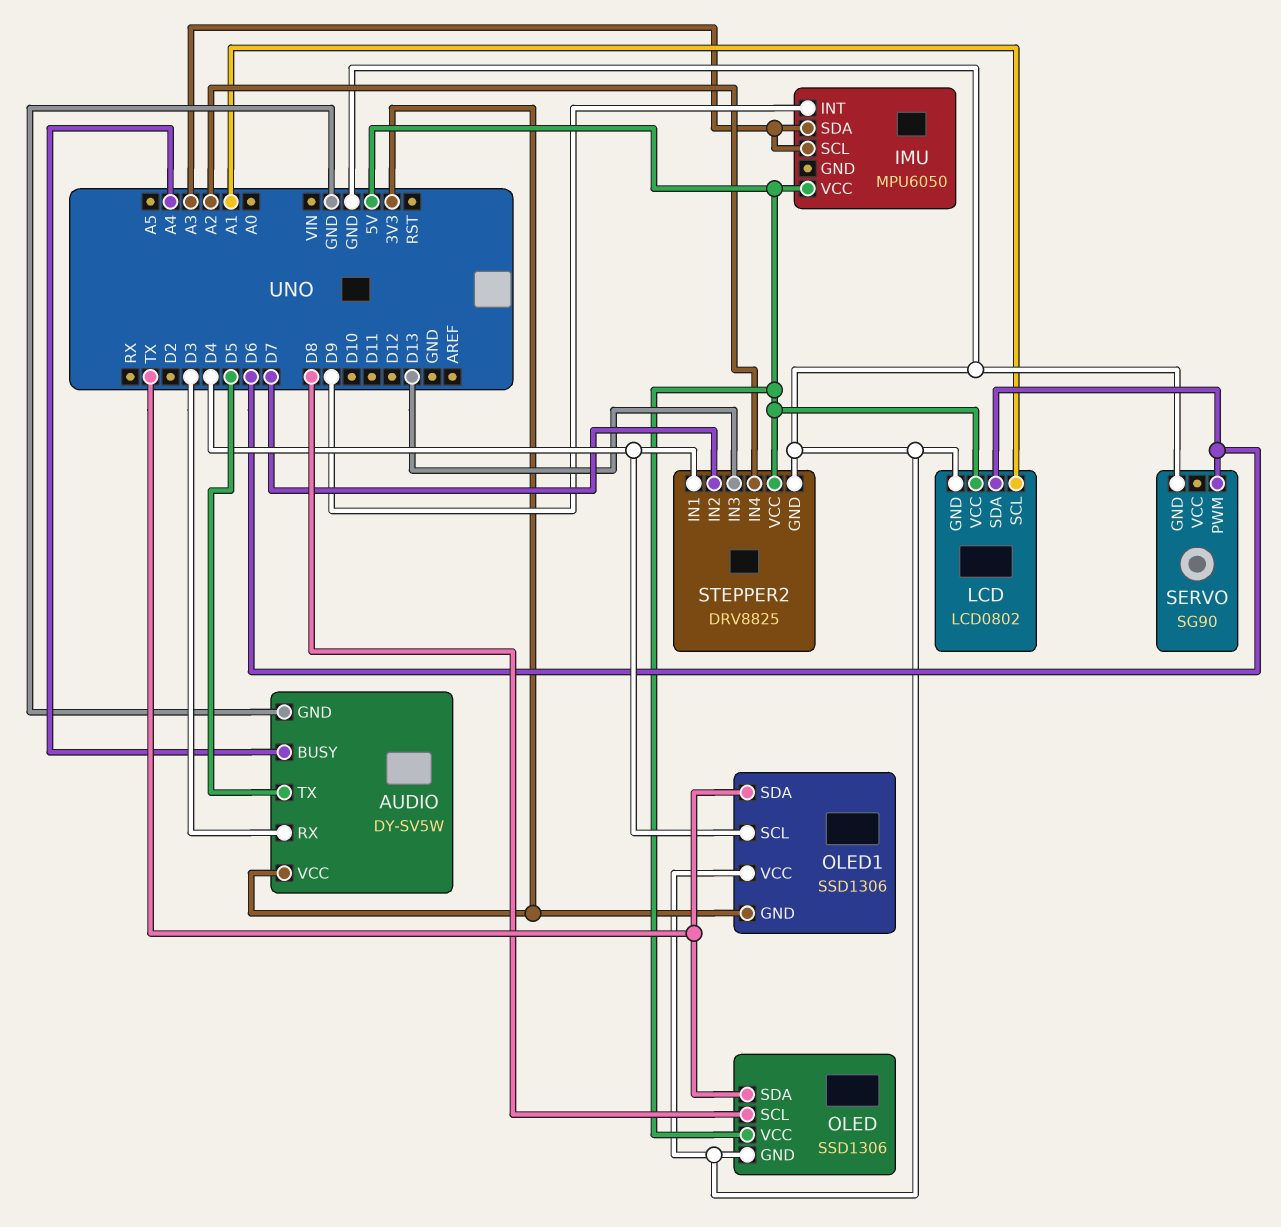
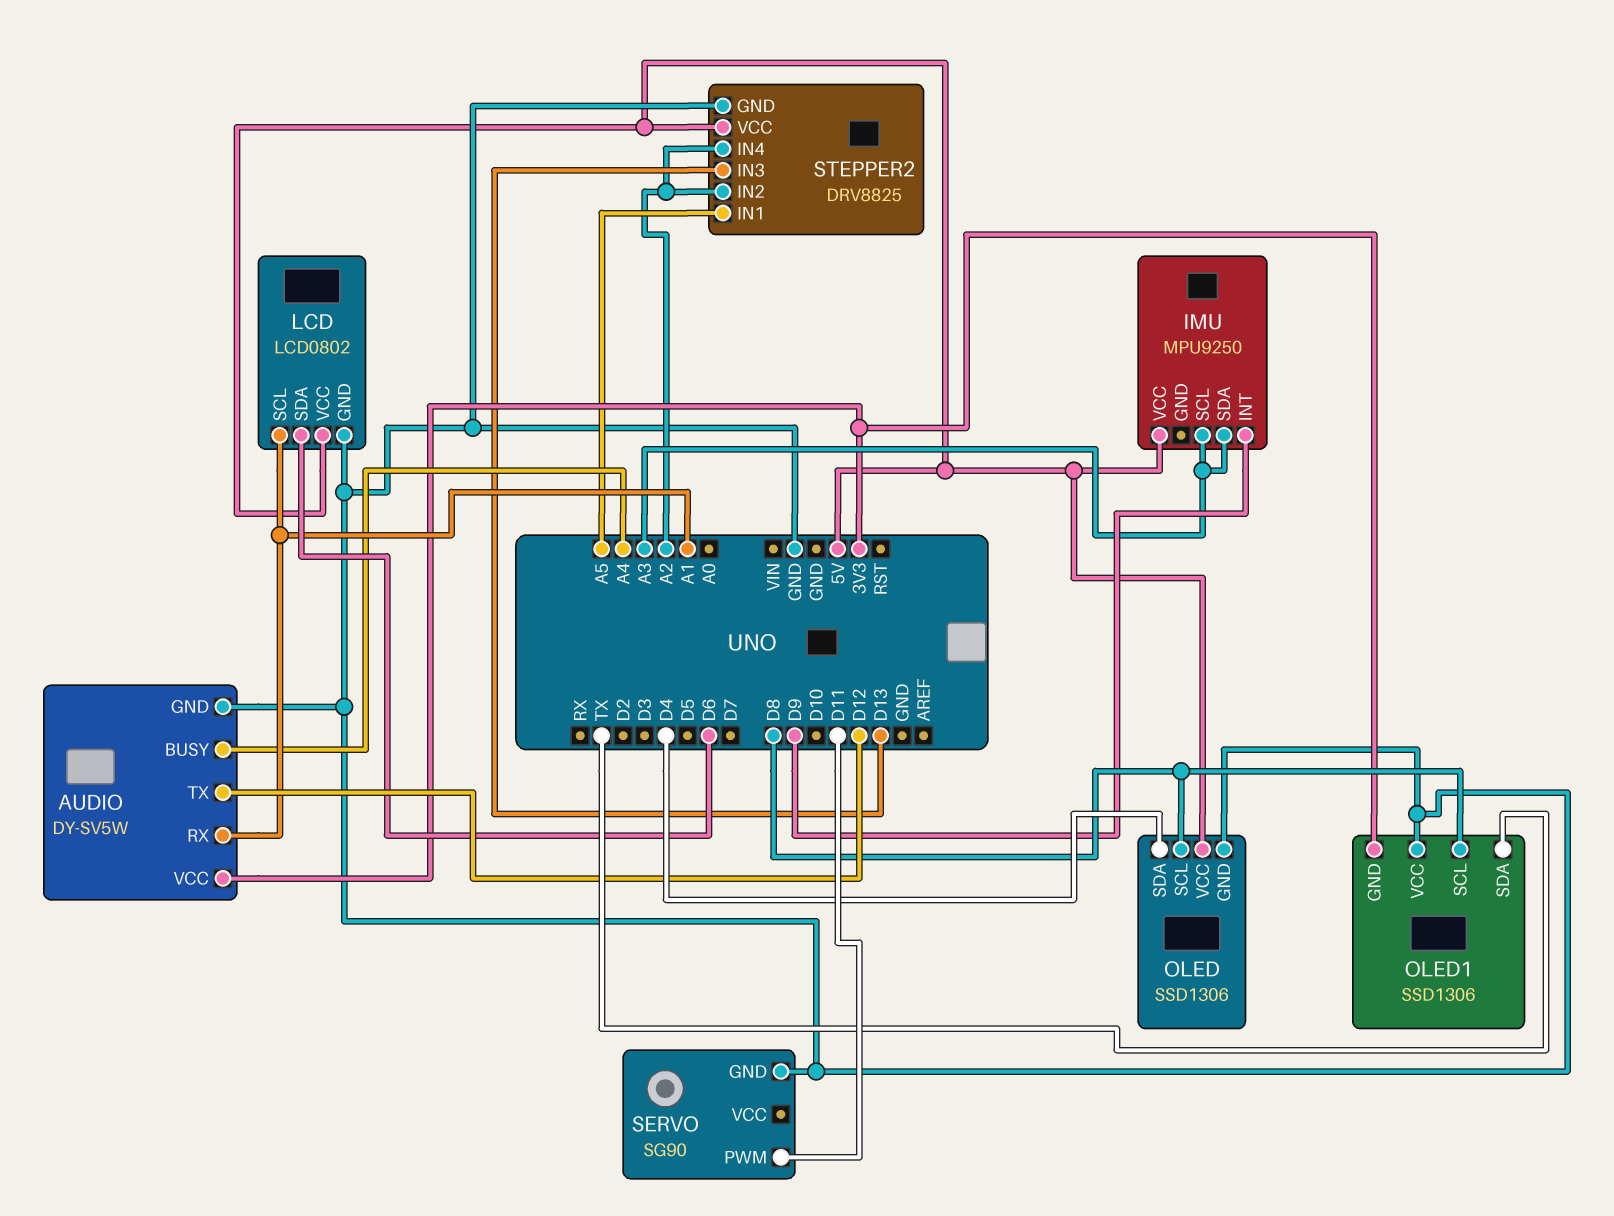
AUDIO pin RX: D3 -> A1
AUDIO pin TX: D5 -> D12
IMU: MPU6050 -> MPU9250
OLED pin SDA: TX -> D4
OLED1 pin SCL: D4 -> D8
SERVO pin PWM: D6 -> D11
STEPPER2 pin IN1: D4 -> A5
STEPPER2 pin IN2: D7 -> A2

